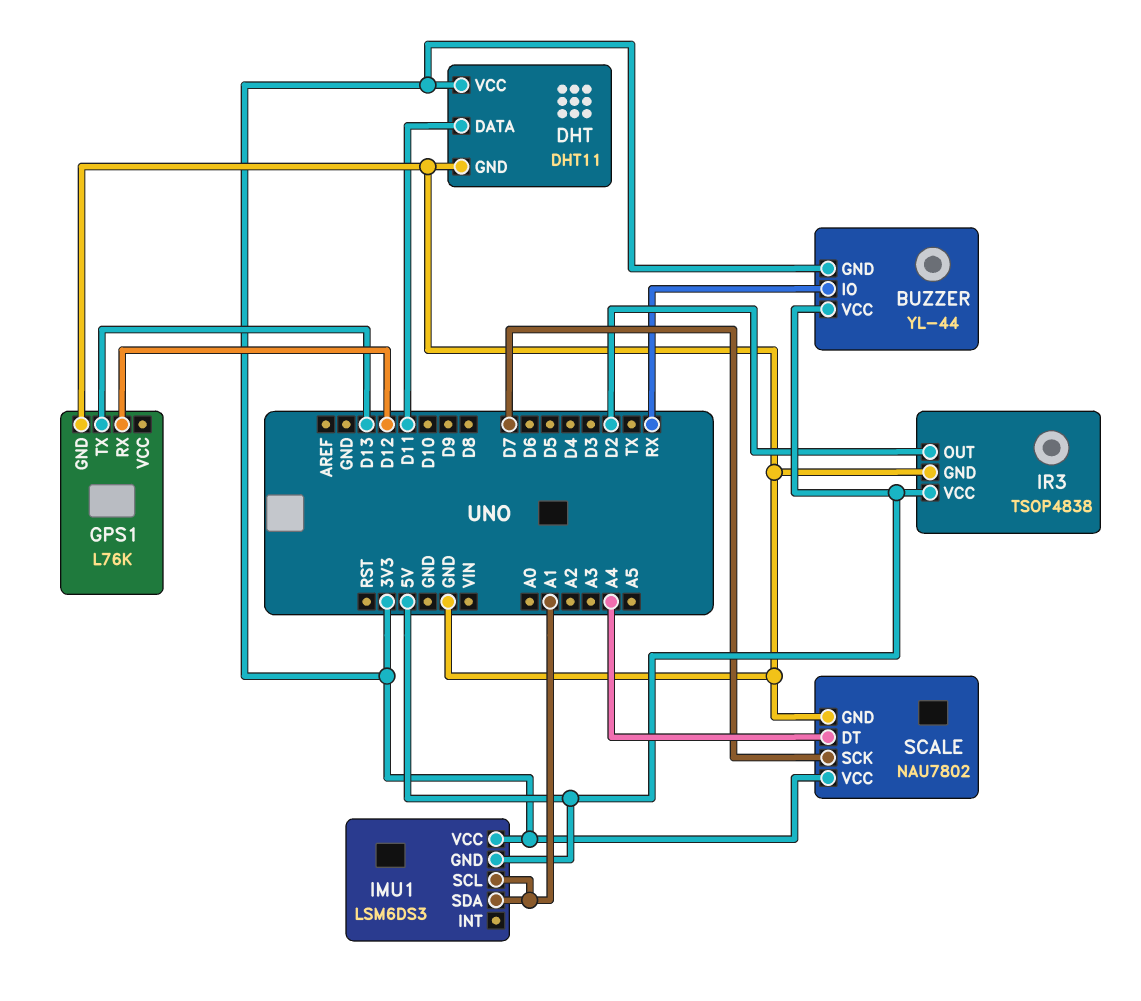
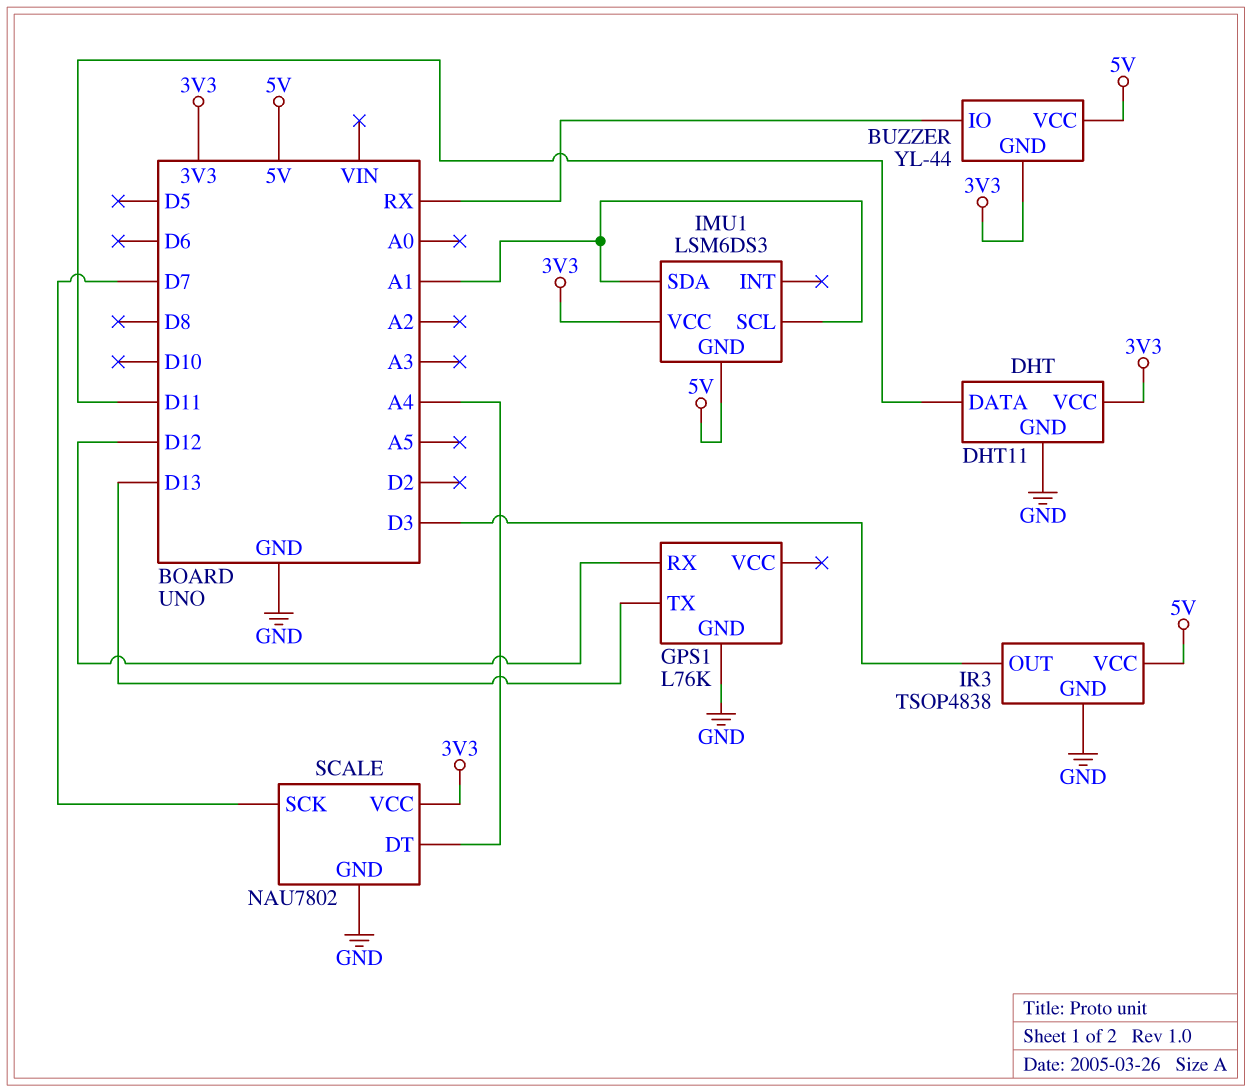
IR3 pin OUT: D2 -> D3

